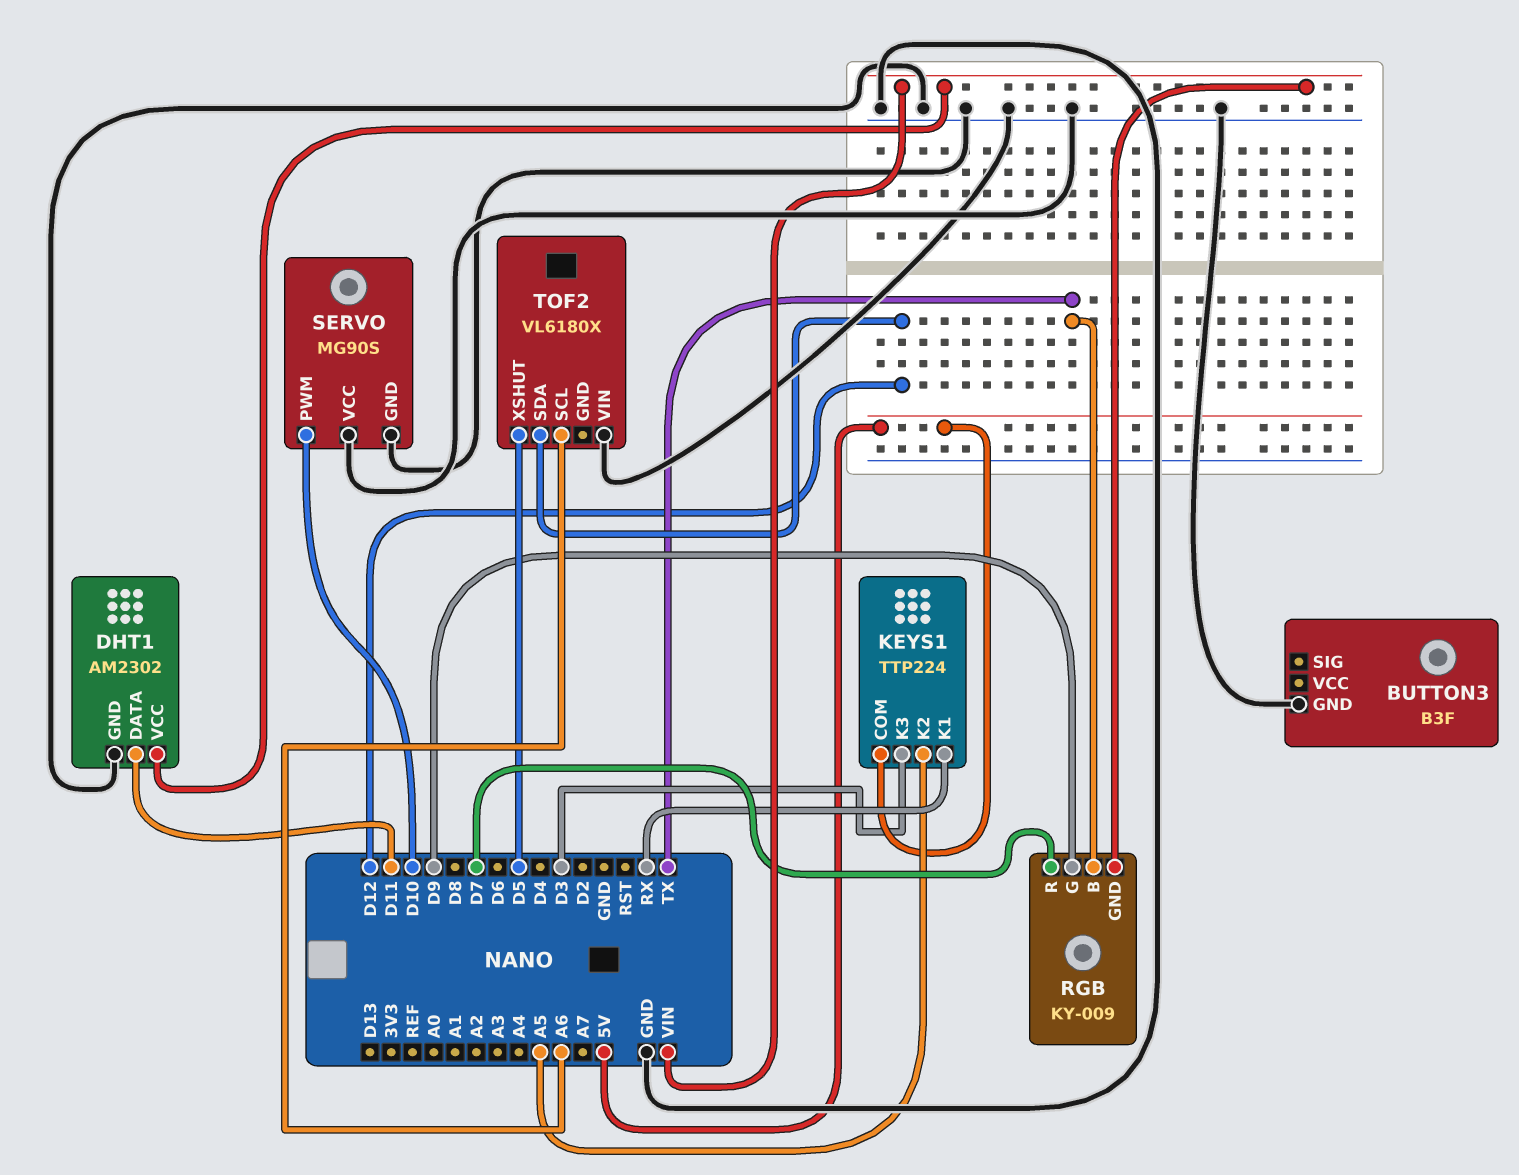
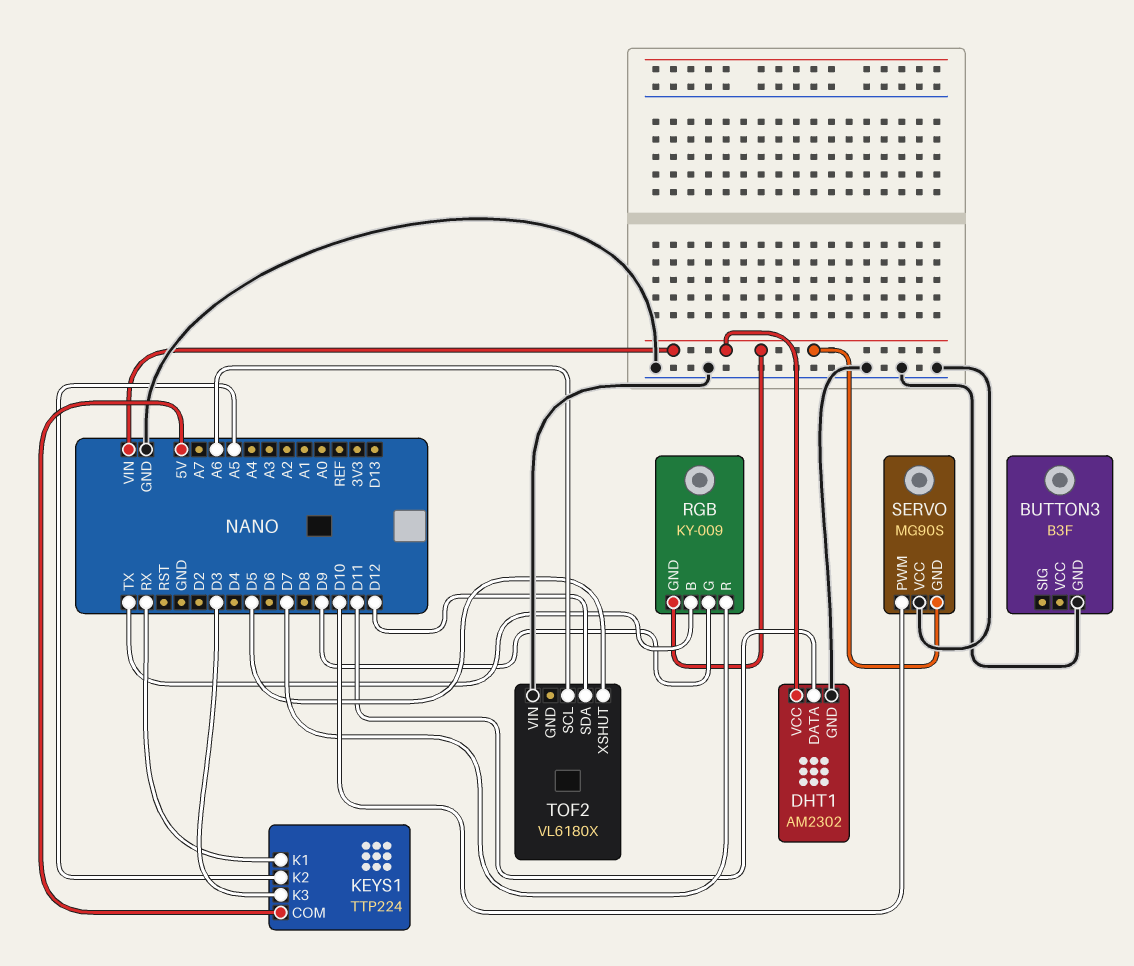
SERVO pin GND: GND -> VIN

